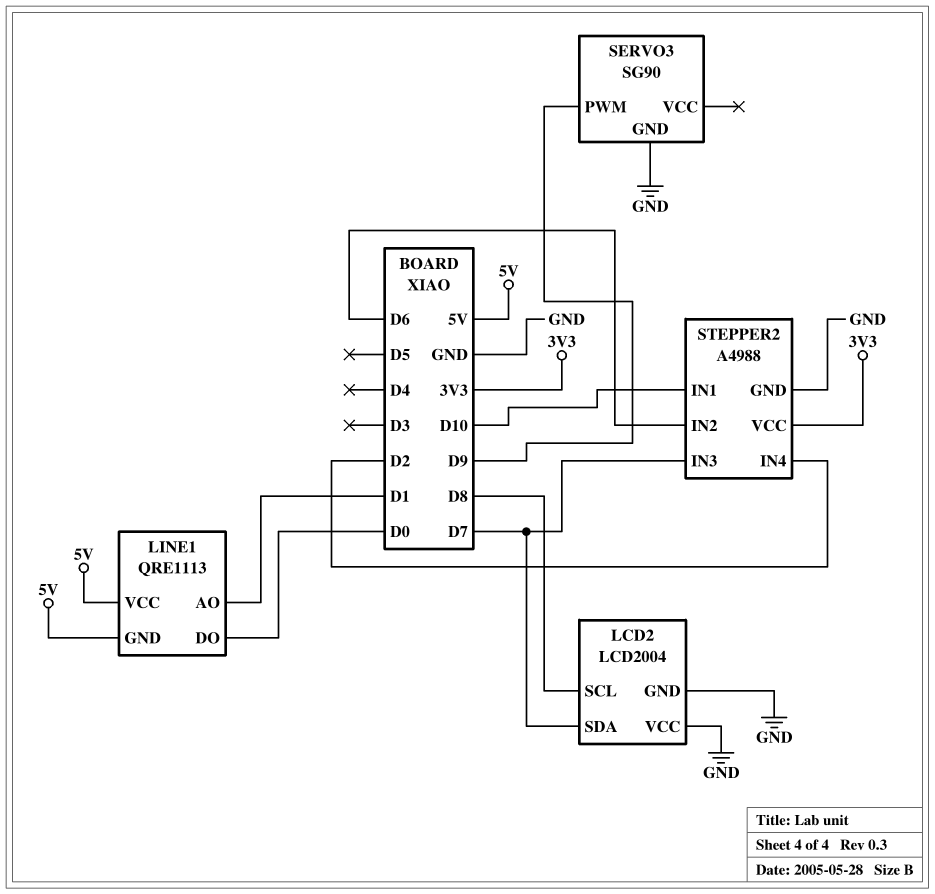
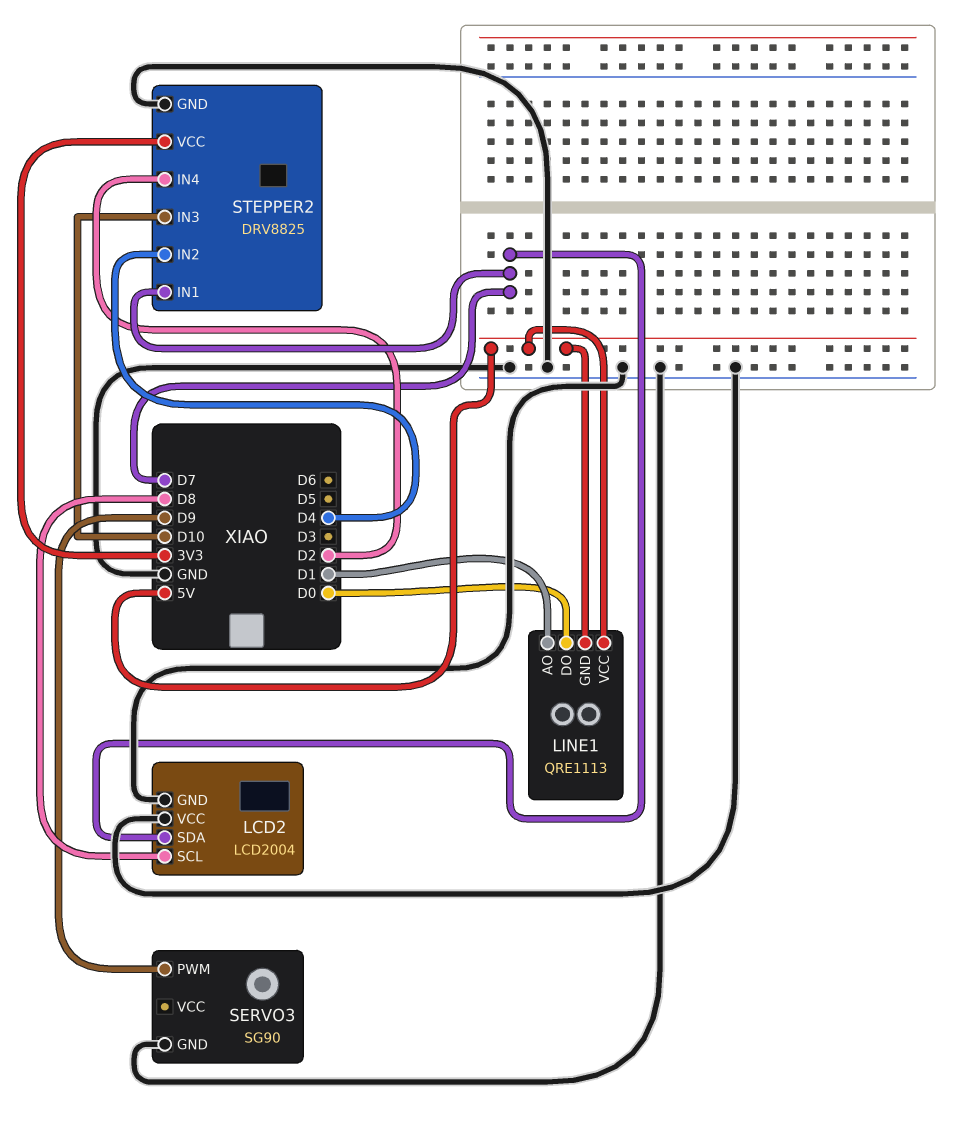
STEPPER2: A4988 -> DRV8825
STEPPER2 pin IN1: D10 -> D7
STEPPER2 pin IN2: D6 -> D4
STEPPER2 pin IN3: D7 -> D10

